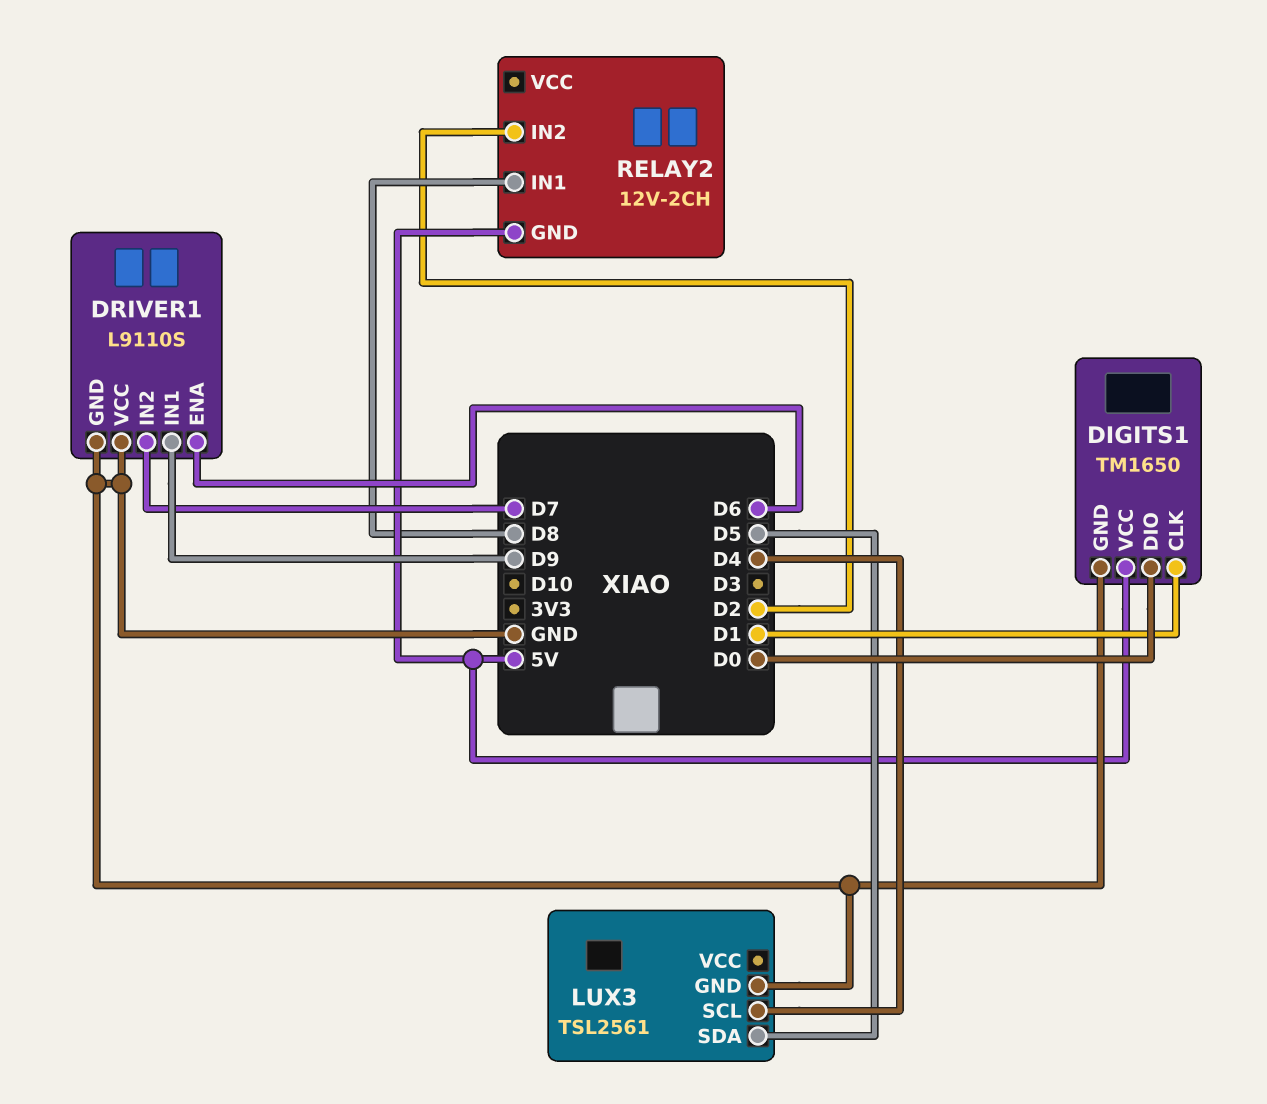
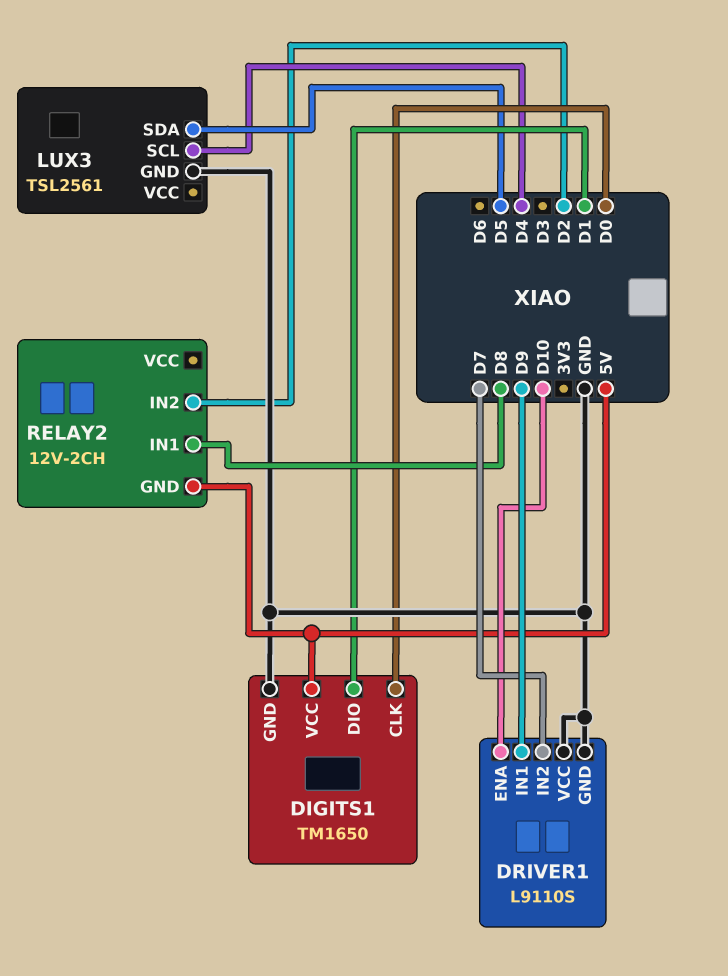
DIGITS1 pin CLK: D1 -> D0
DIGITS1 pin DIO: D0 -> D1
DRIVER1 pin ENA: D6 -> D10

